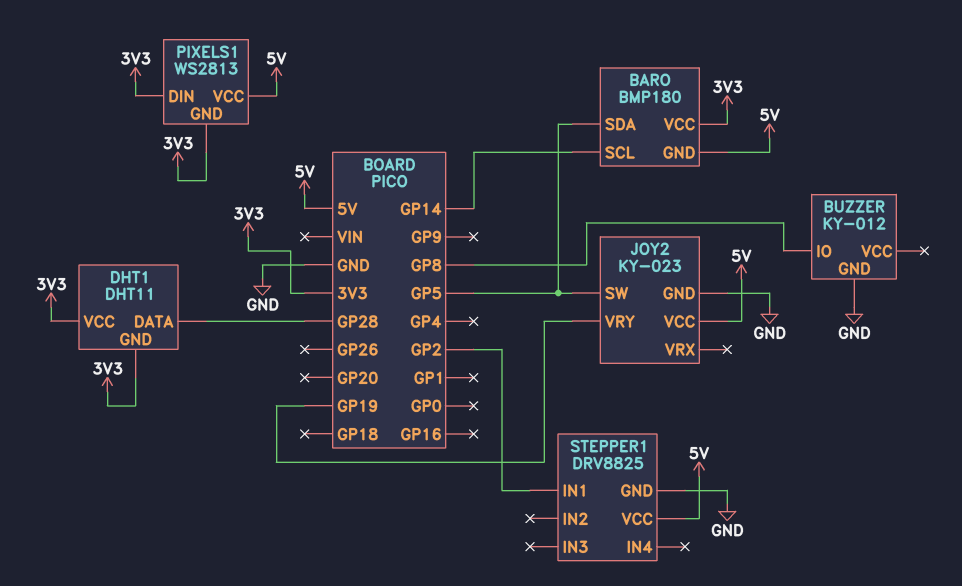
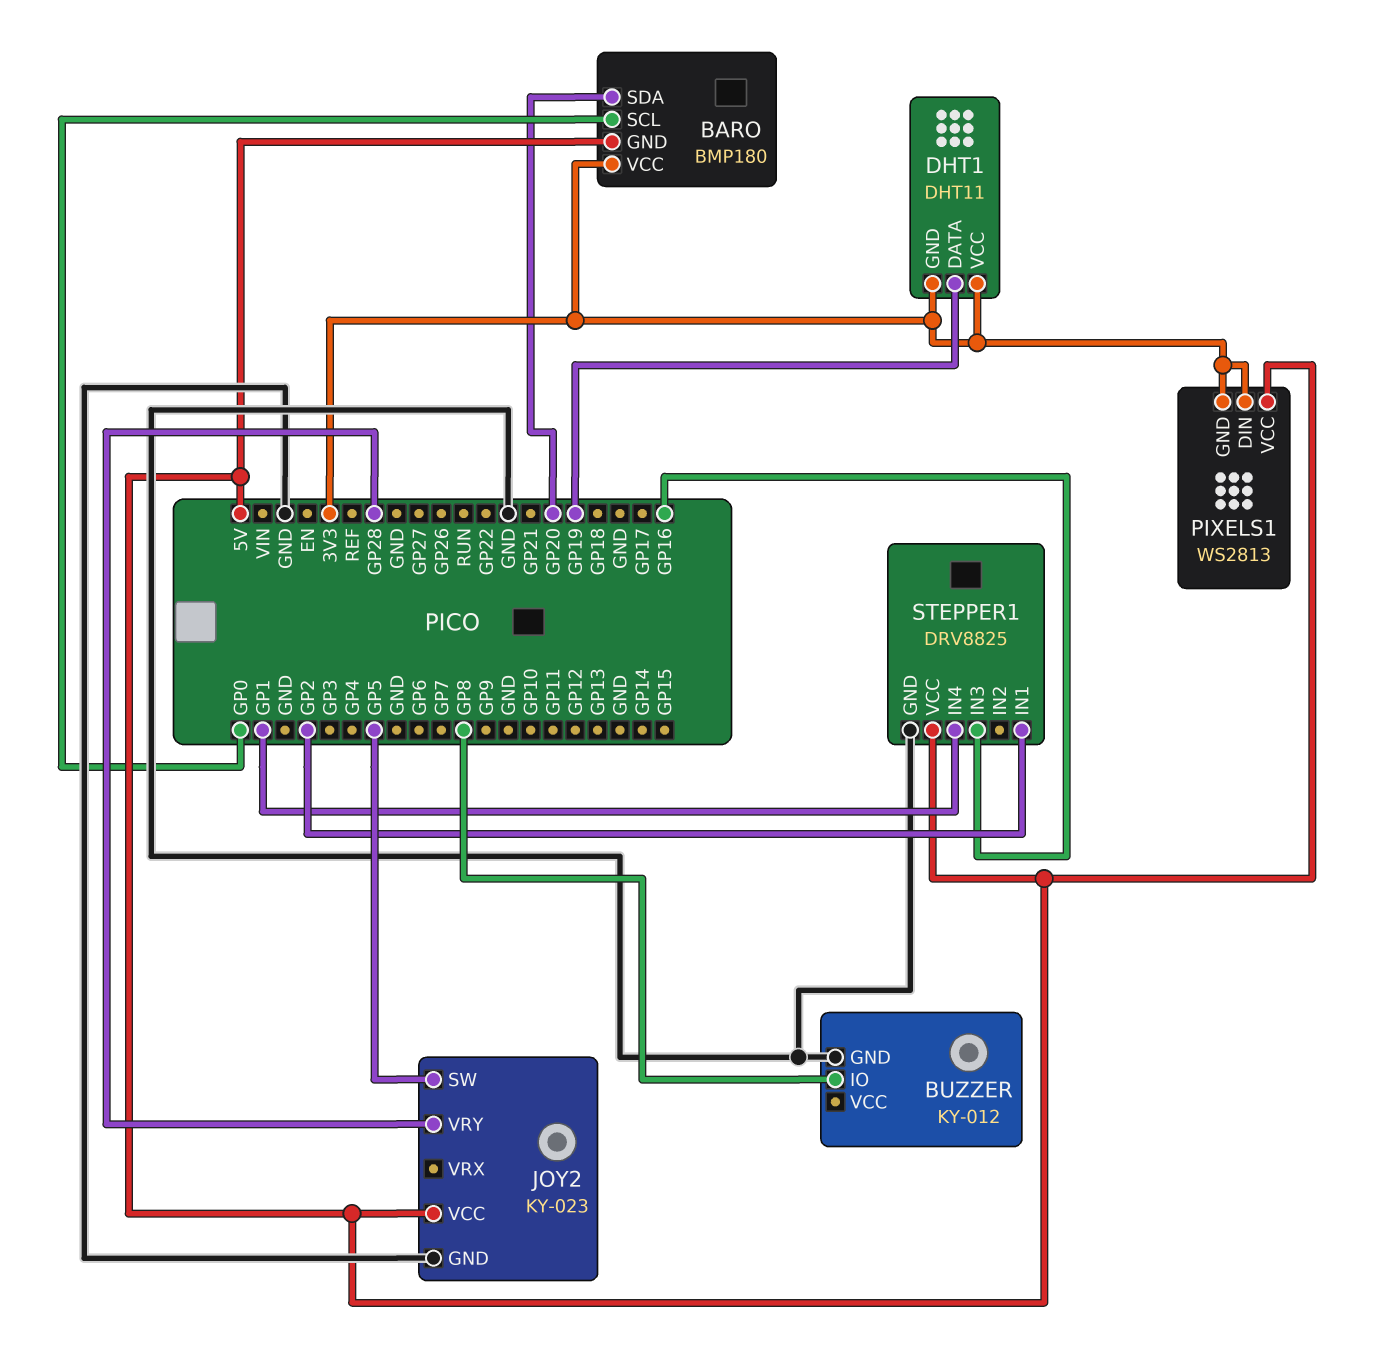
BARO pin SCL: GP14 -> GP0
BARO pin SDA: GP5 -> GP20
DHT1 pin DATA: GP28 -> GP19
JOY2 pin VRY: GP19 -> GP28
STEPPER1 pin IN3: none -> GP16
STEPPER1 pin IN4: none -> GP1

